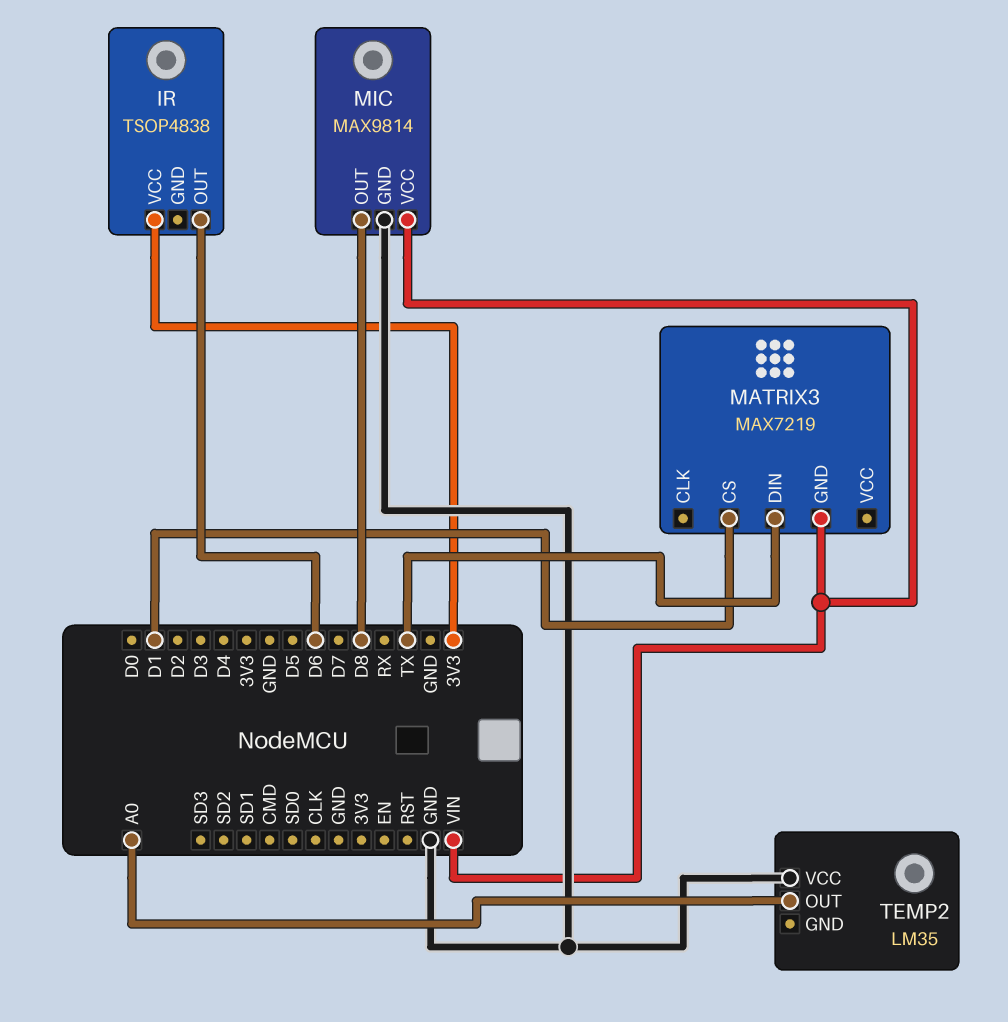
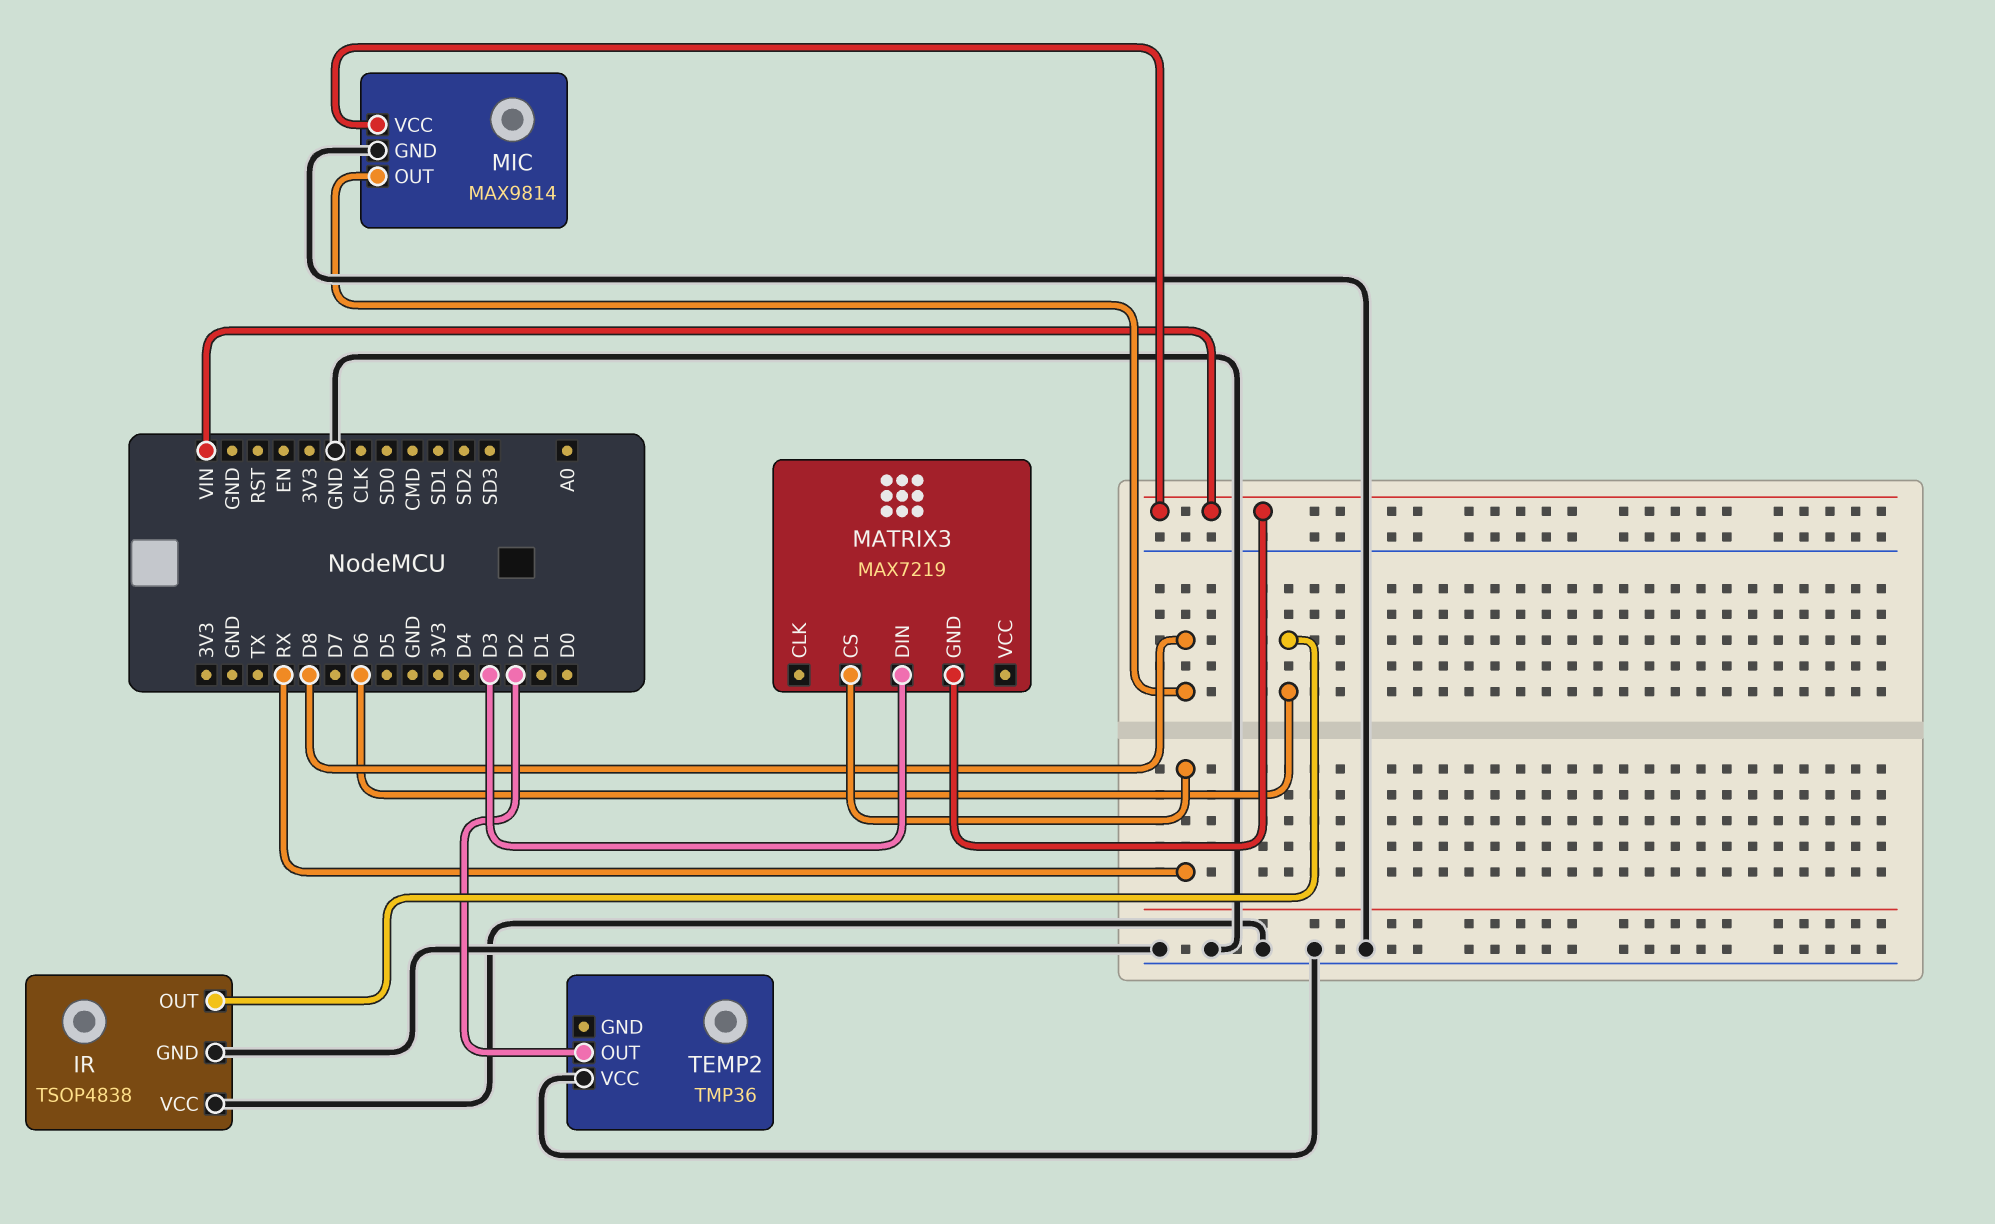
IR pin GND: none -> GND
IR pin VCC: 3V3 -> GND
MATRIX3 pin CS: D1 -> RX
MATRIX3 pin DIN: TX -> D3
TEMP2: LM35 -> TMP36
TEMP2 pin OUT: A0 -> D2

